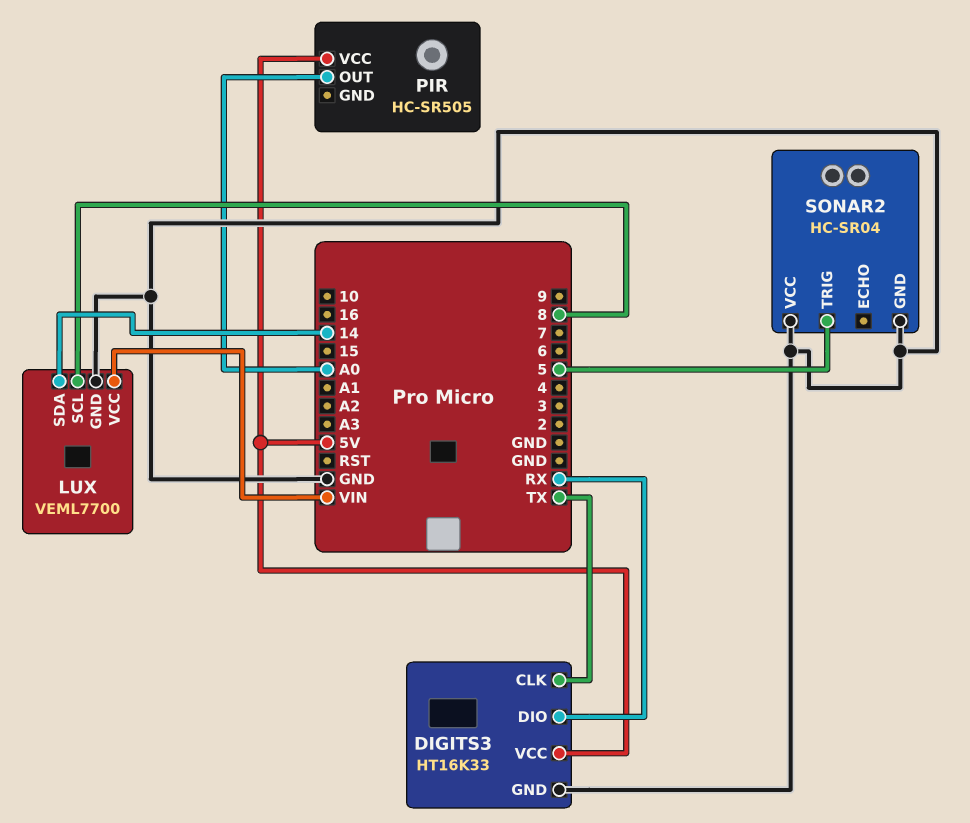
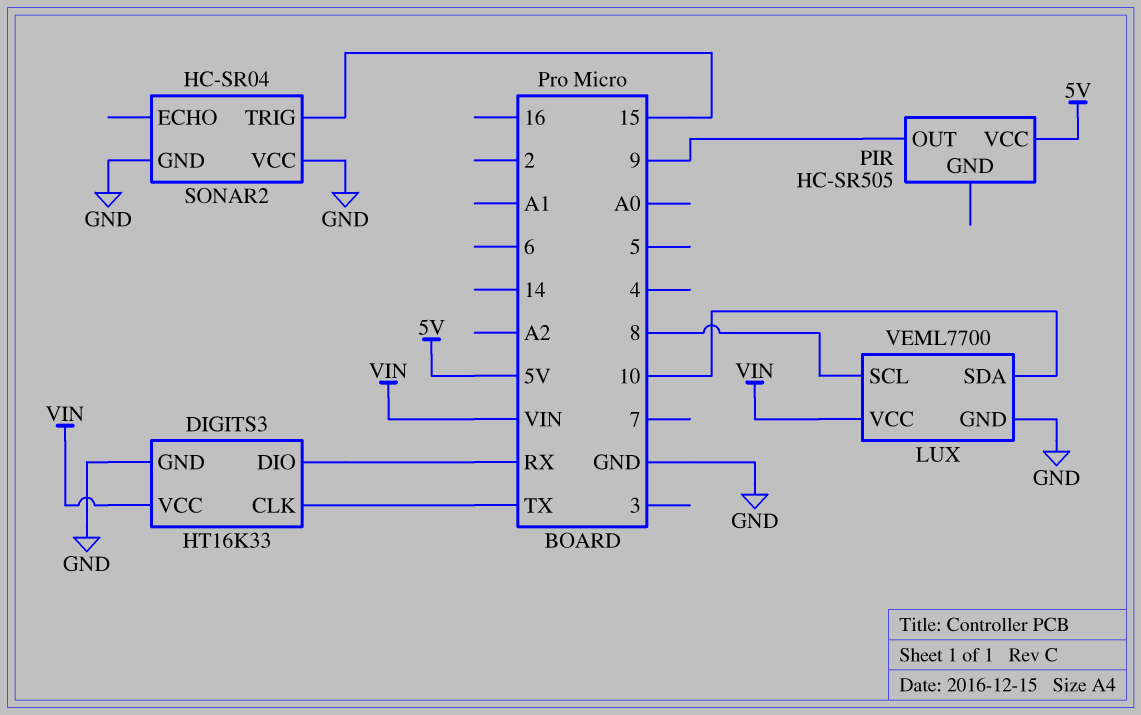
DIGITS3 pin VCC: 5V -> VIN
LUX pin SDA: 14 -> 10
PIR pin OUT: A0 -> 9
SONAR2 pin TRIG: 5 -> 15

